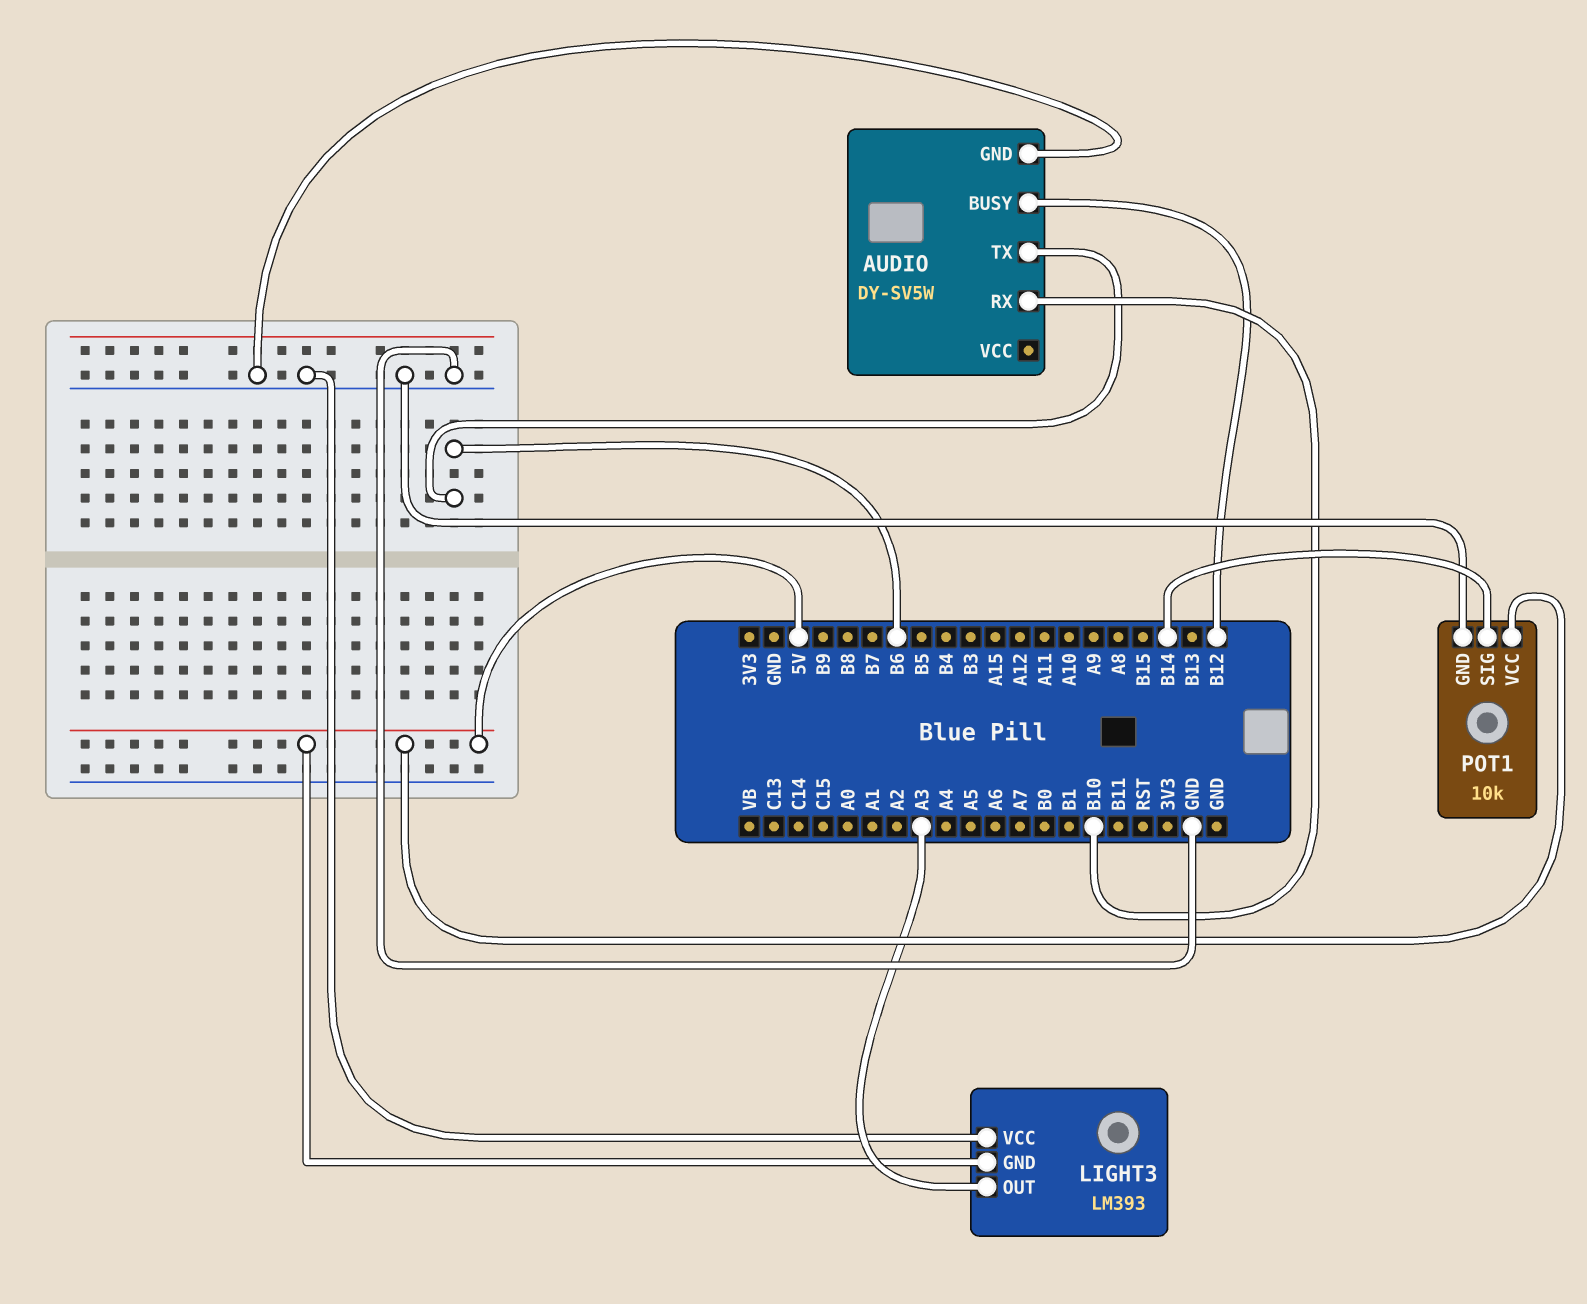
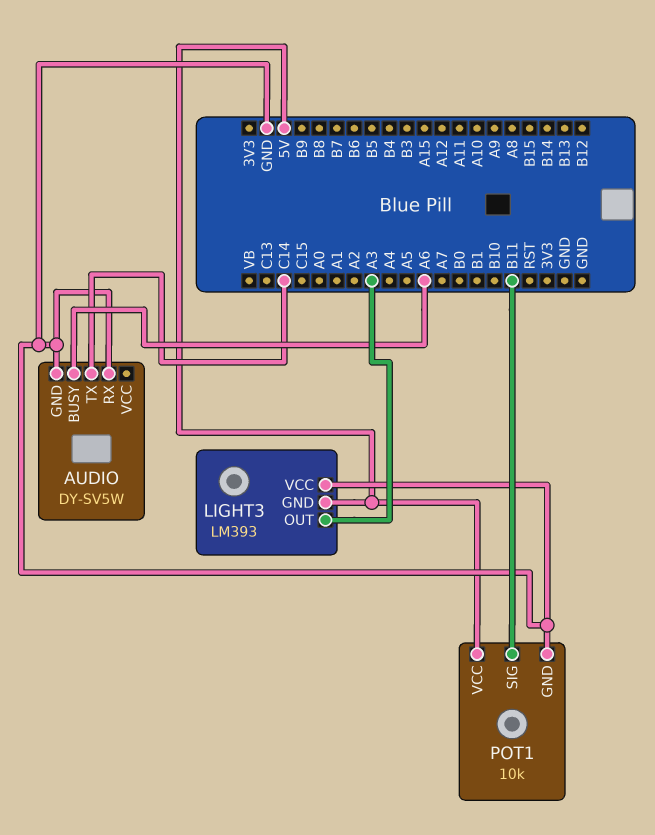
AUDIO pin BUSY: B12 -> A6
AUDIO pin RX: B10 -> GND
AUDIO pin TX: B6 -> C14
POT1 pin SIG: B14 -> B11

